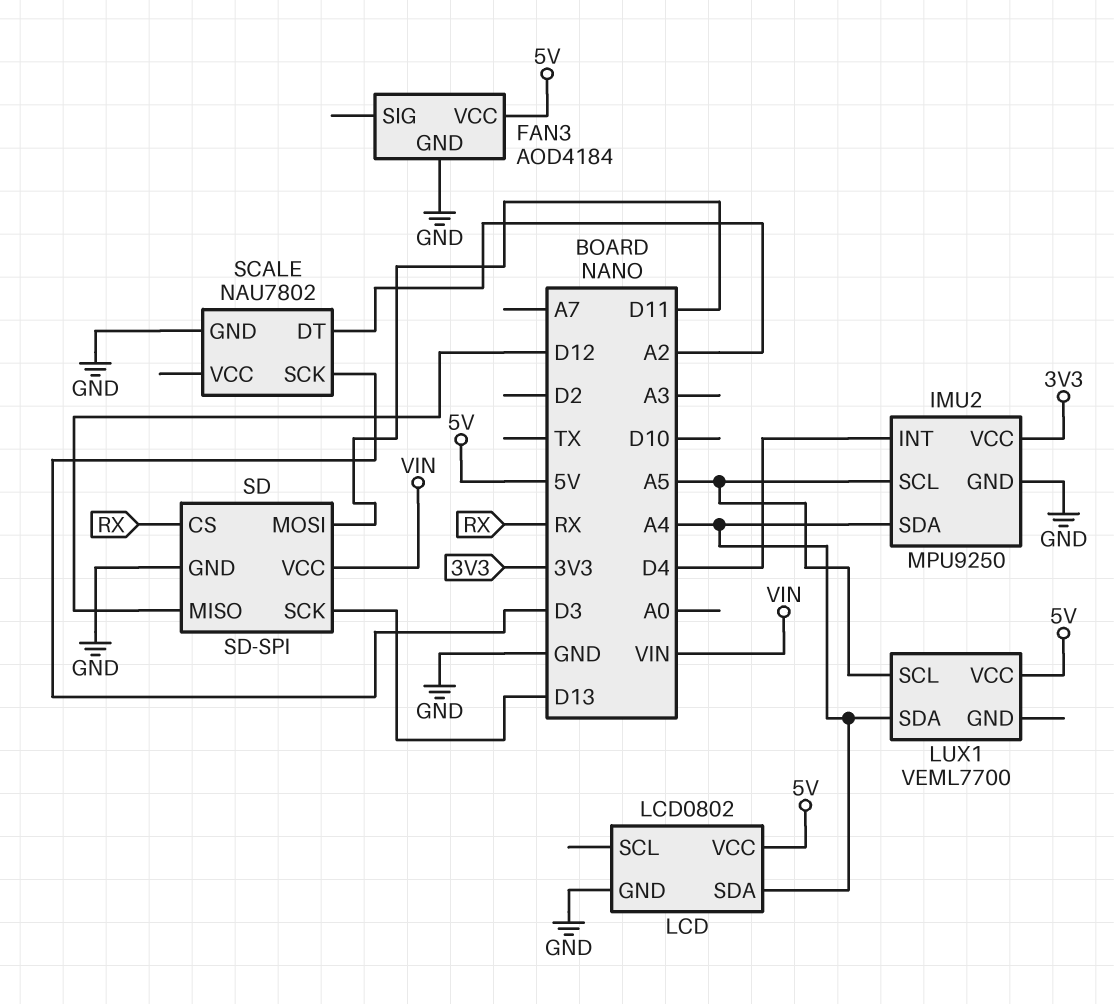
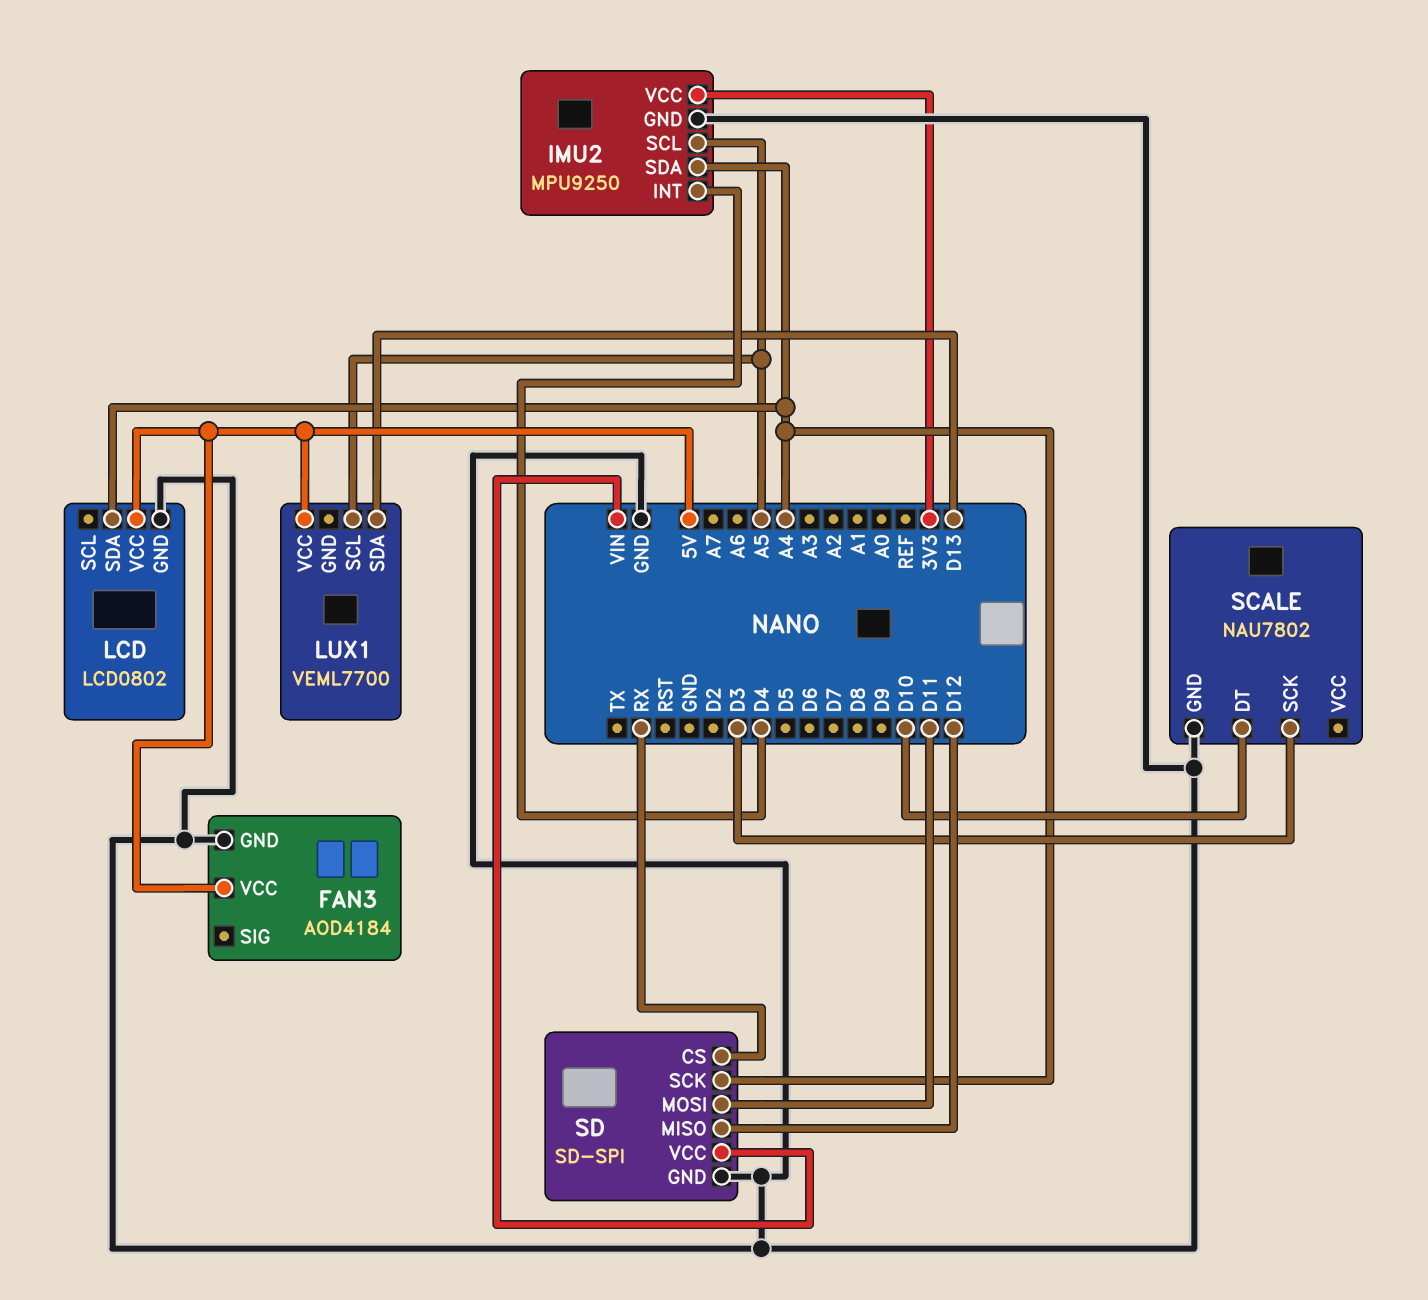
LUX1 pin SDA: A4 -> D13
SCALE pin DT: A2 -> D10
SD pin SCK: D13 -> A4

